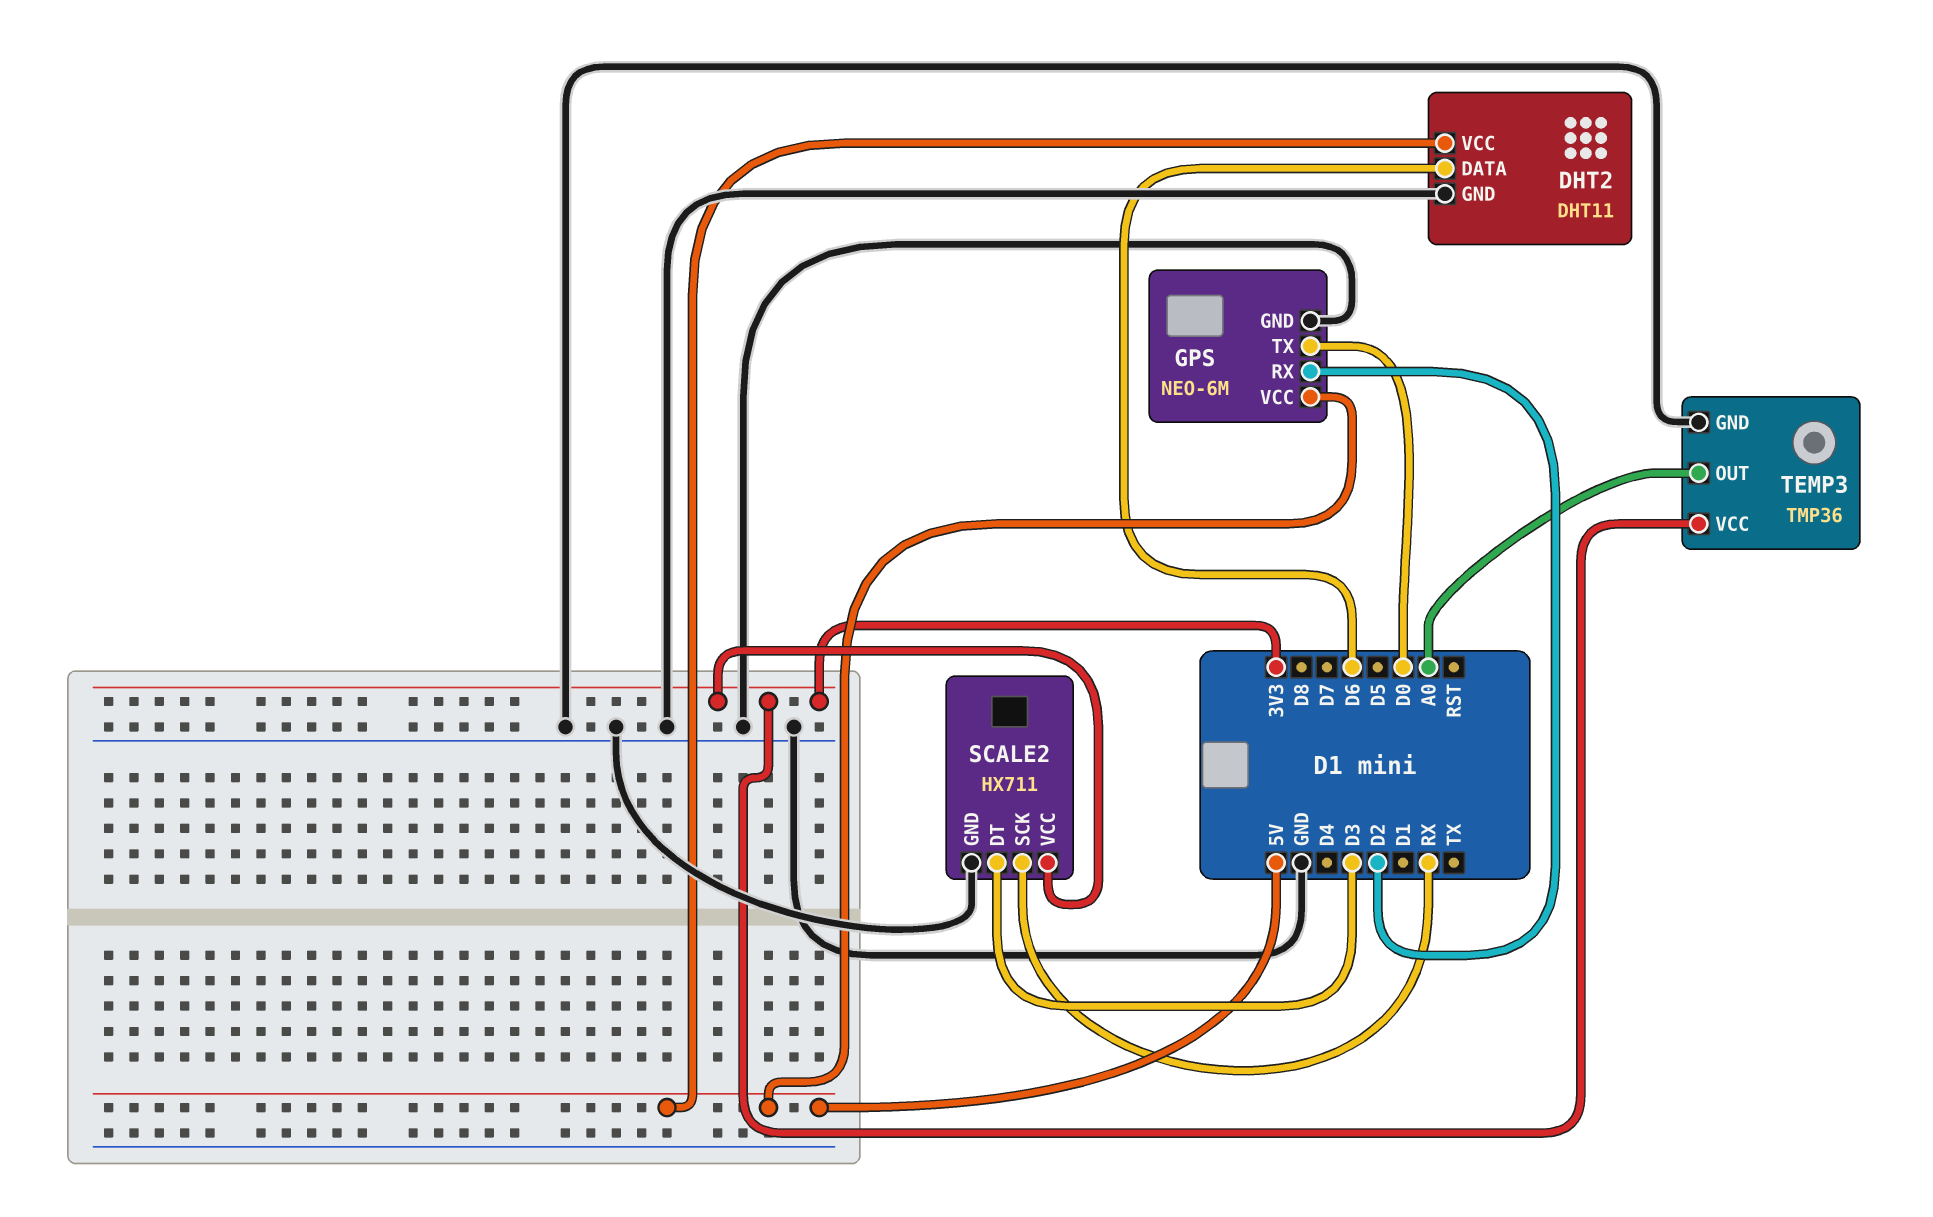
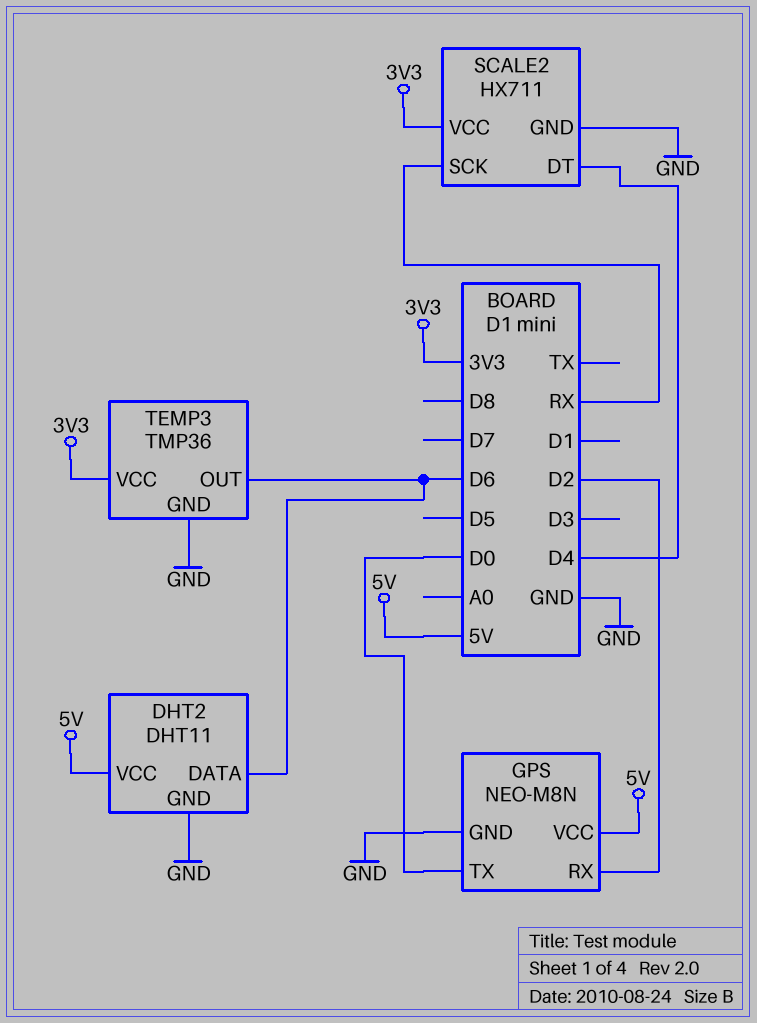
GPS: NEO-6M -> NEO-M8N
SCALE2 pin DT: D3 -> D4
TEMP3 pin OUT: A0 -> D6

